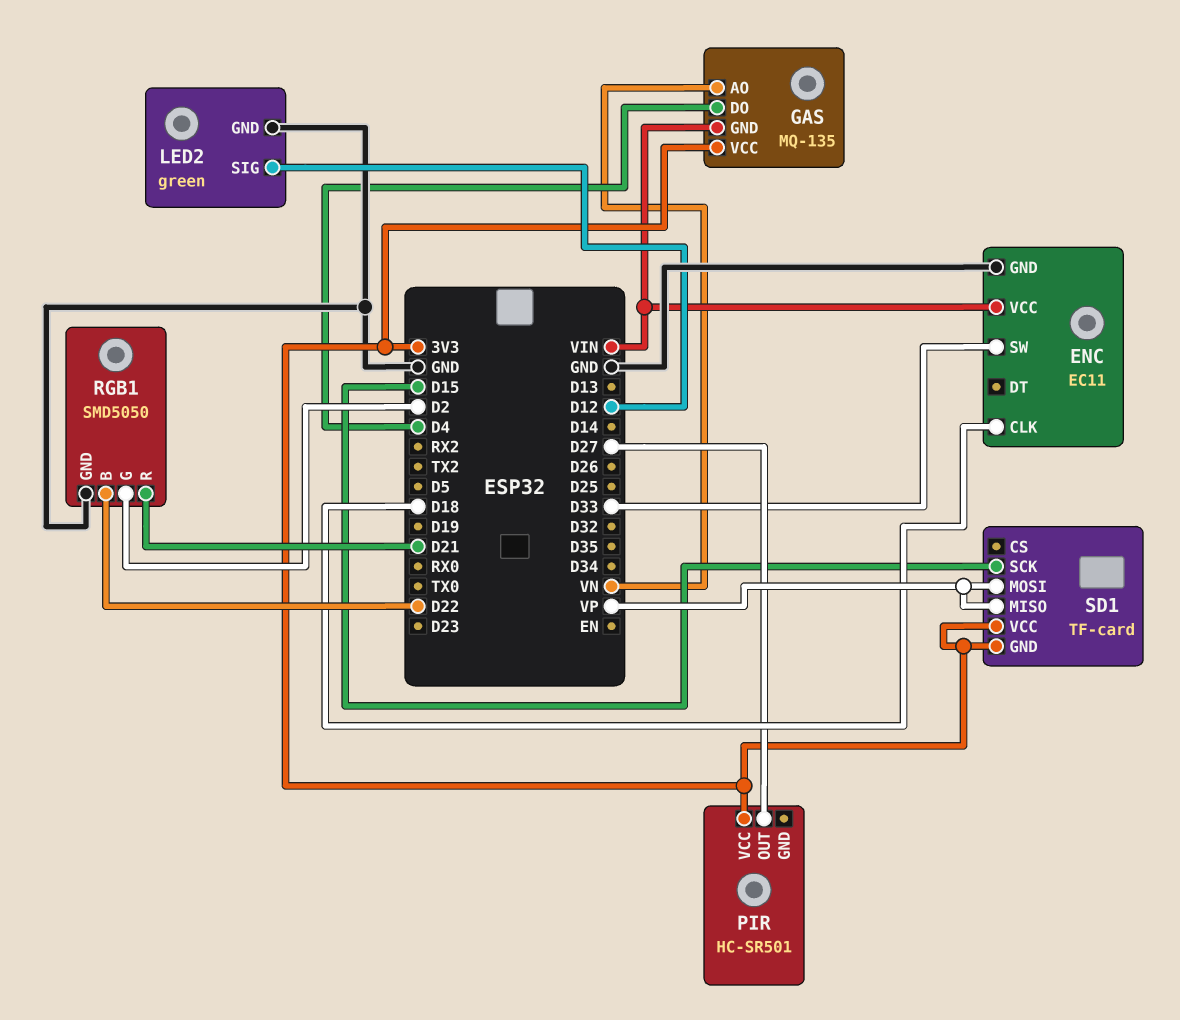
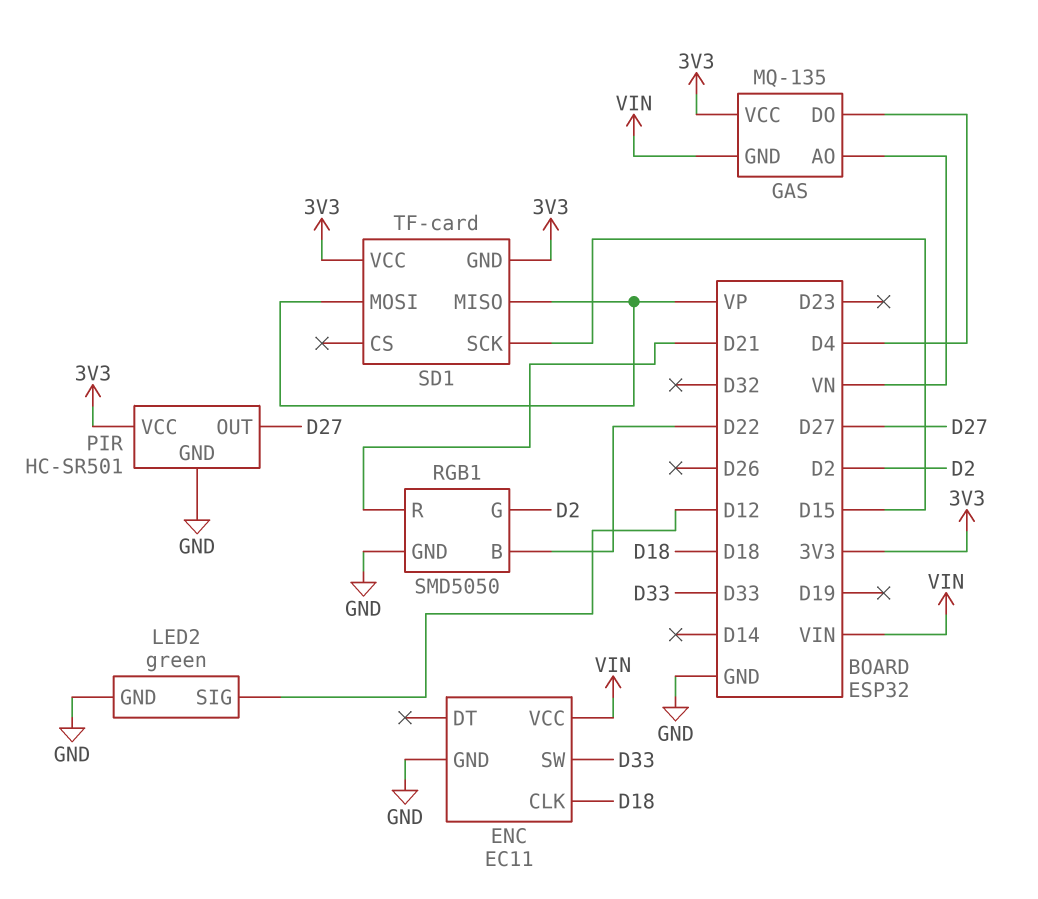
PIR pin GND: none -> GND

